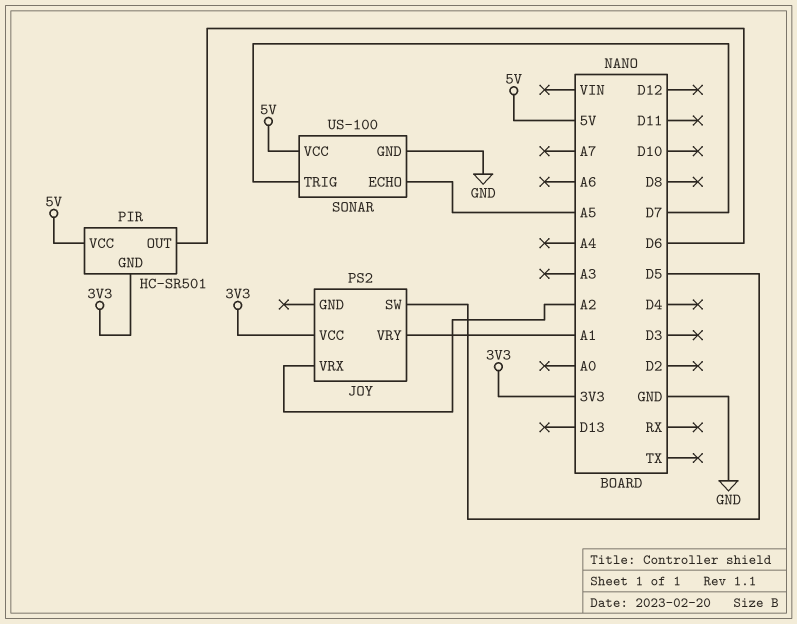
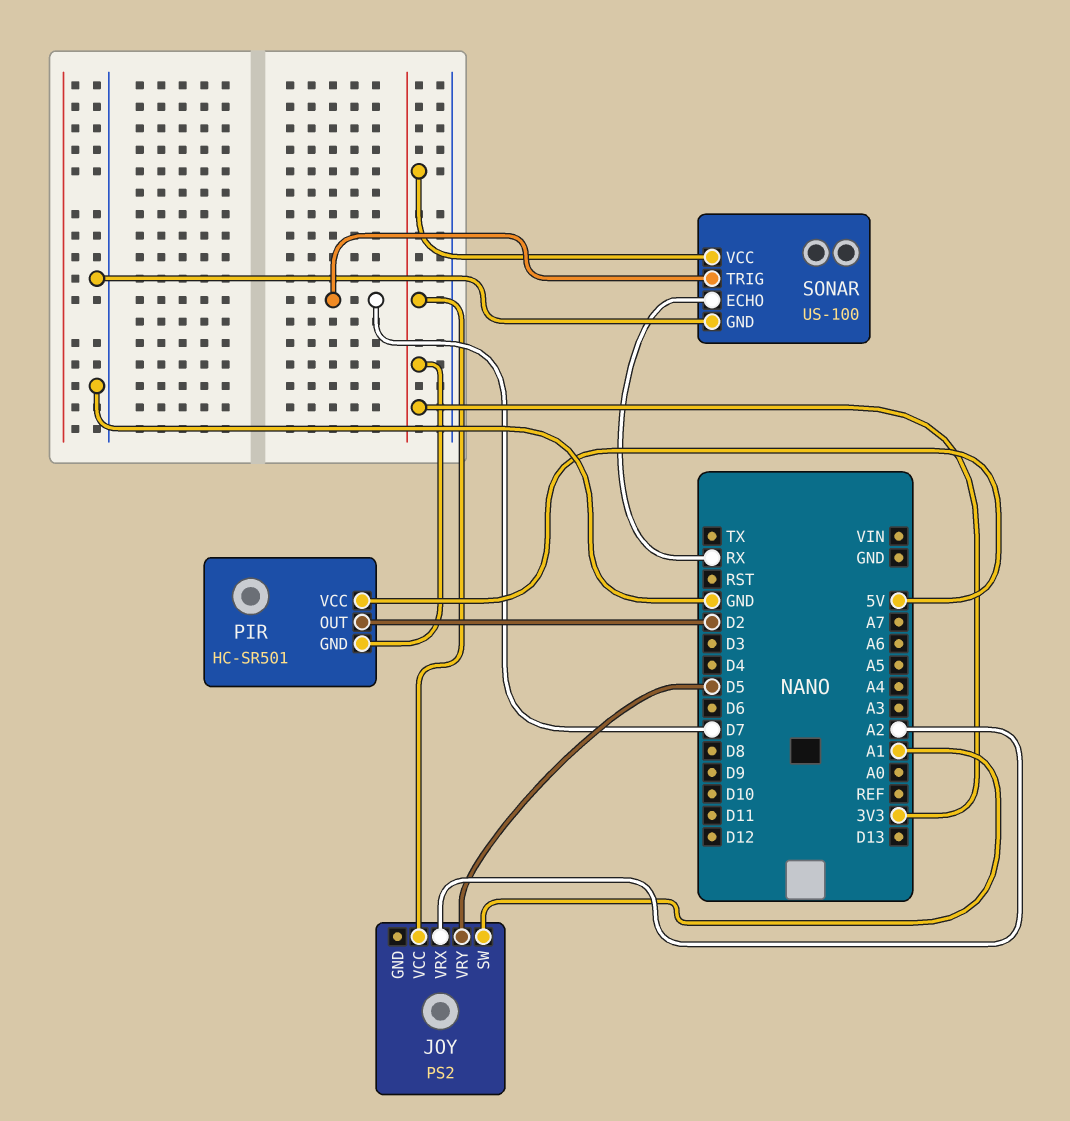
JOY pin SW: D5 -> A1
JOY pin VRY: A1 -> D5
PIR pin OUT: D6 -> D2
SONAR pin ECHO: A5 -> RX
SONAR pin VCC: 5V -> 3V3

